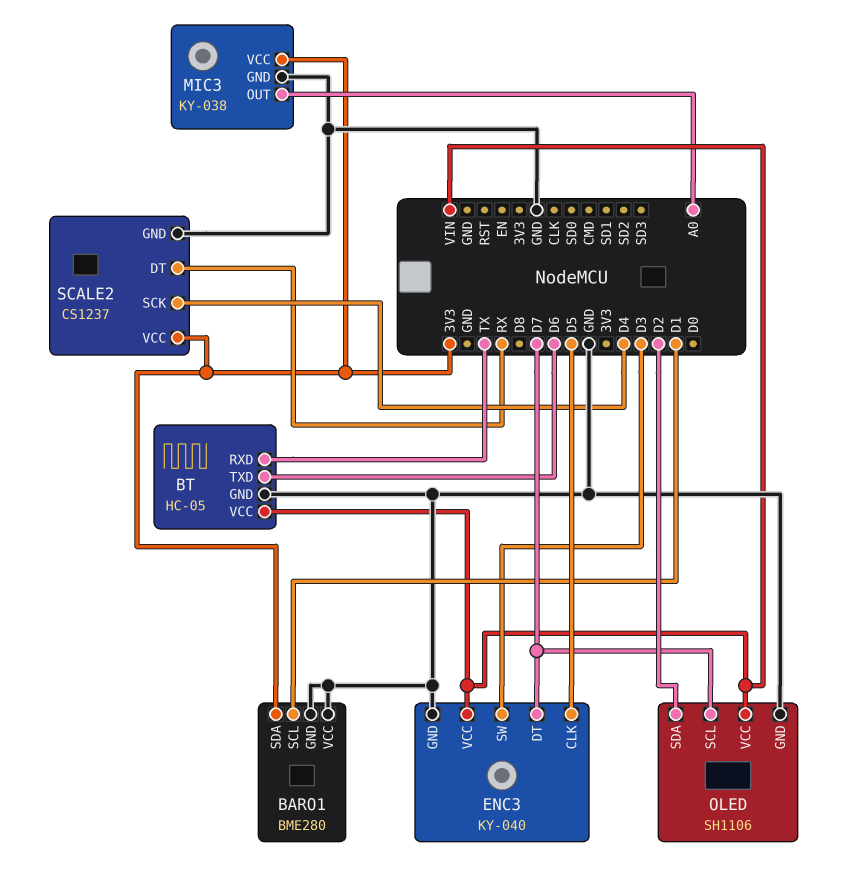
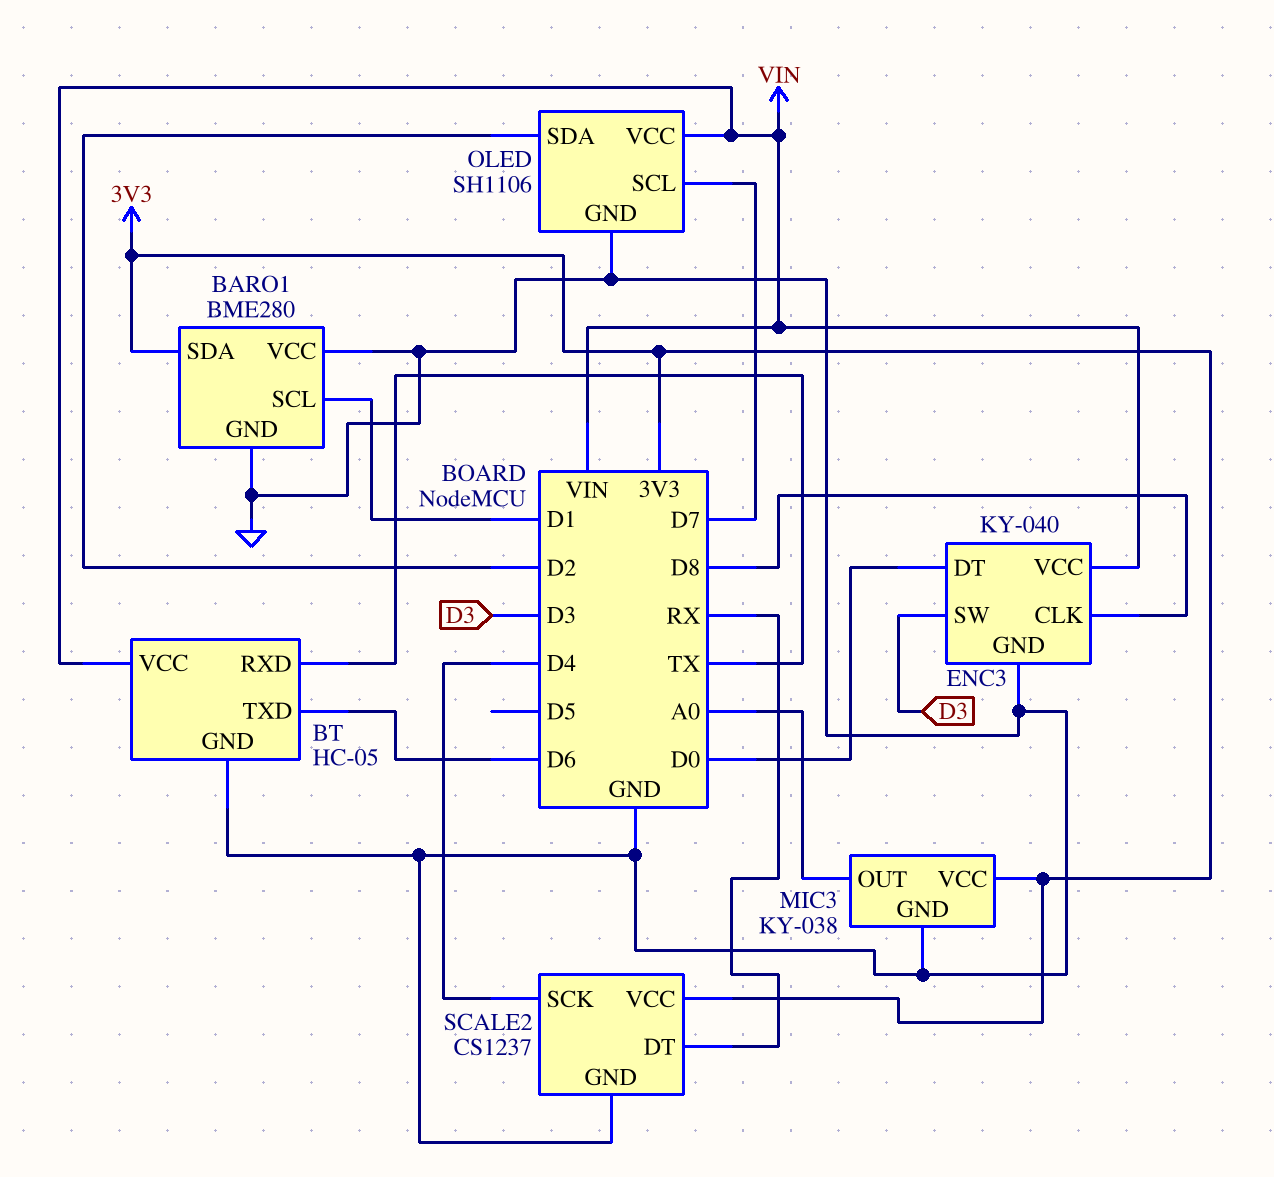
ENC3 pin CLK: D5 -> D8
ENC3 pin DT: D7 -> D0

